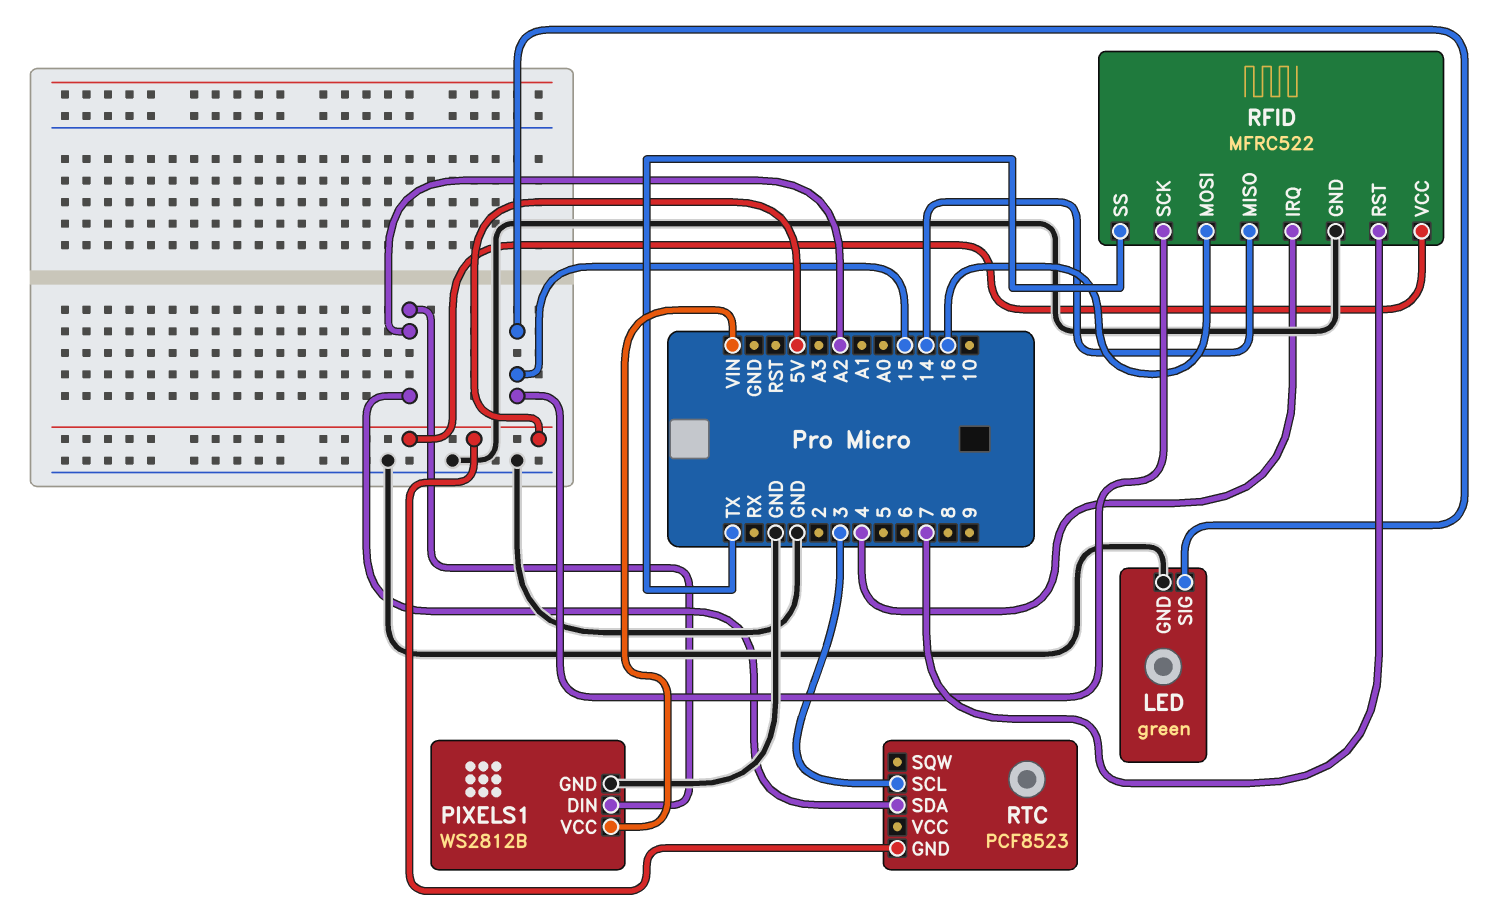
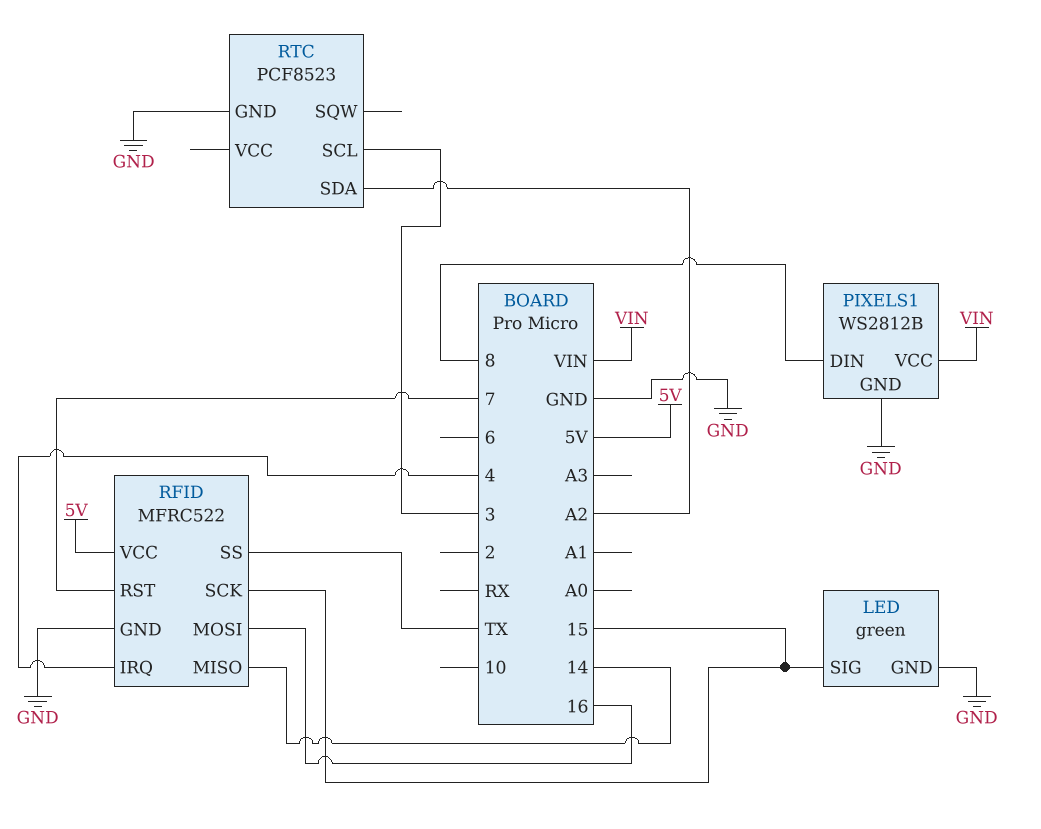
PIXELS1 pin DIN: A2 -> 8
RTC pin GND: 5V -> GND

